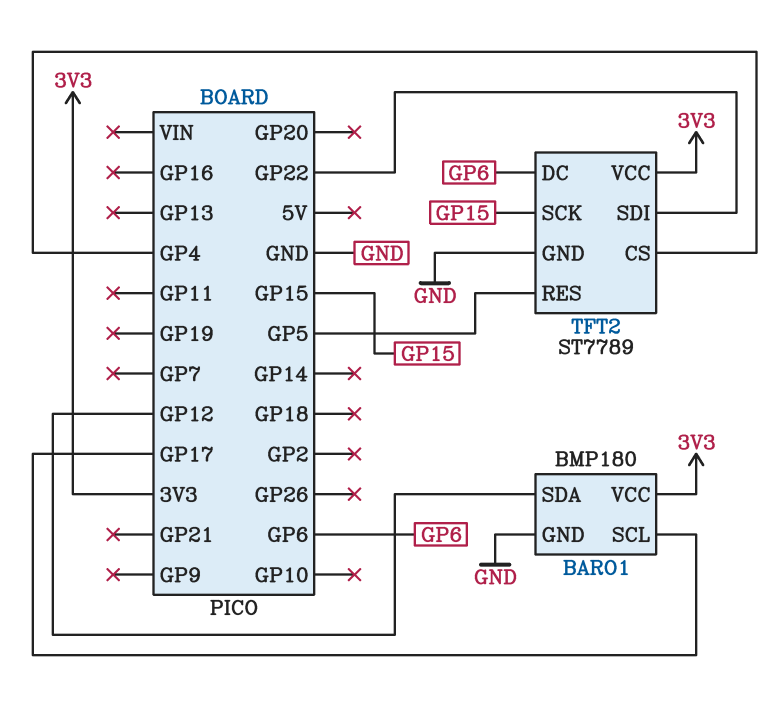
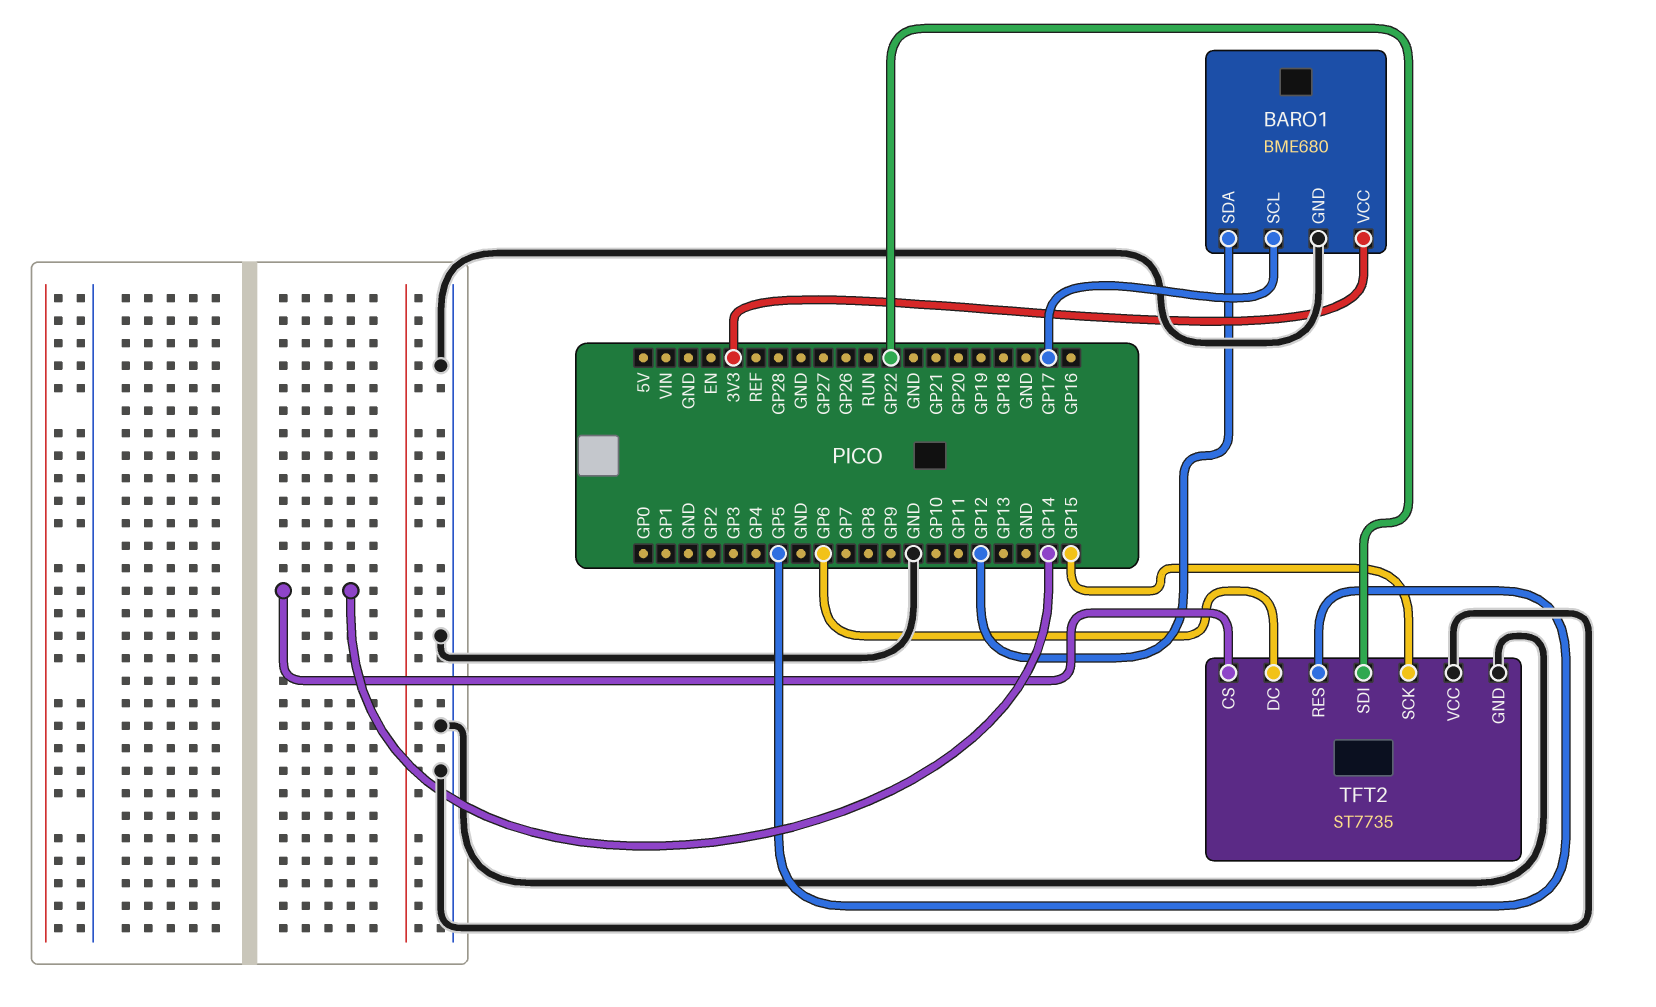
BARO1: BMP180 -> BME680
TFT2: ST7789 -> ST7735
TFT2 pin CS: GP4 -> GP14
TFT2 pin VCC: 3V3 -> GND

